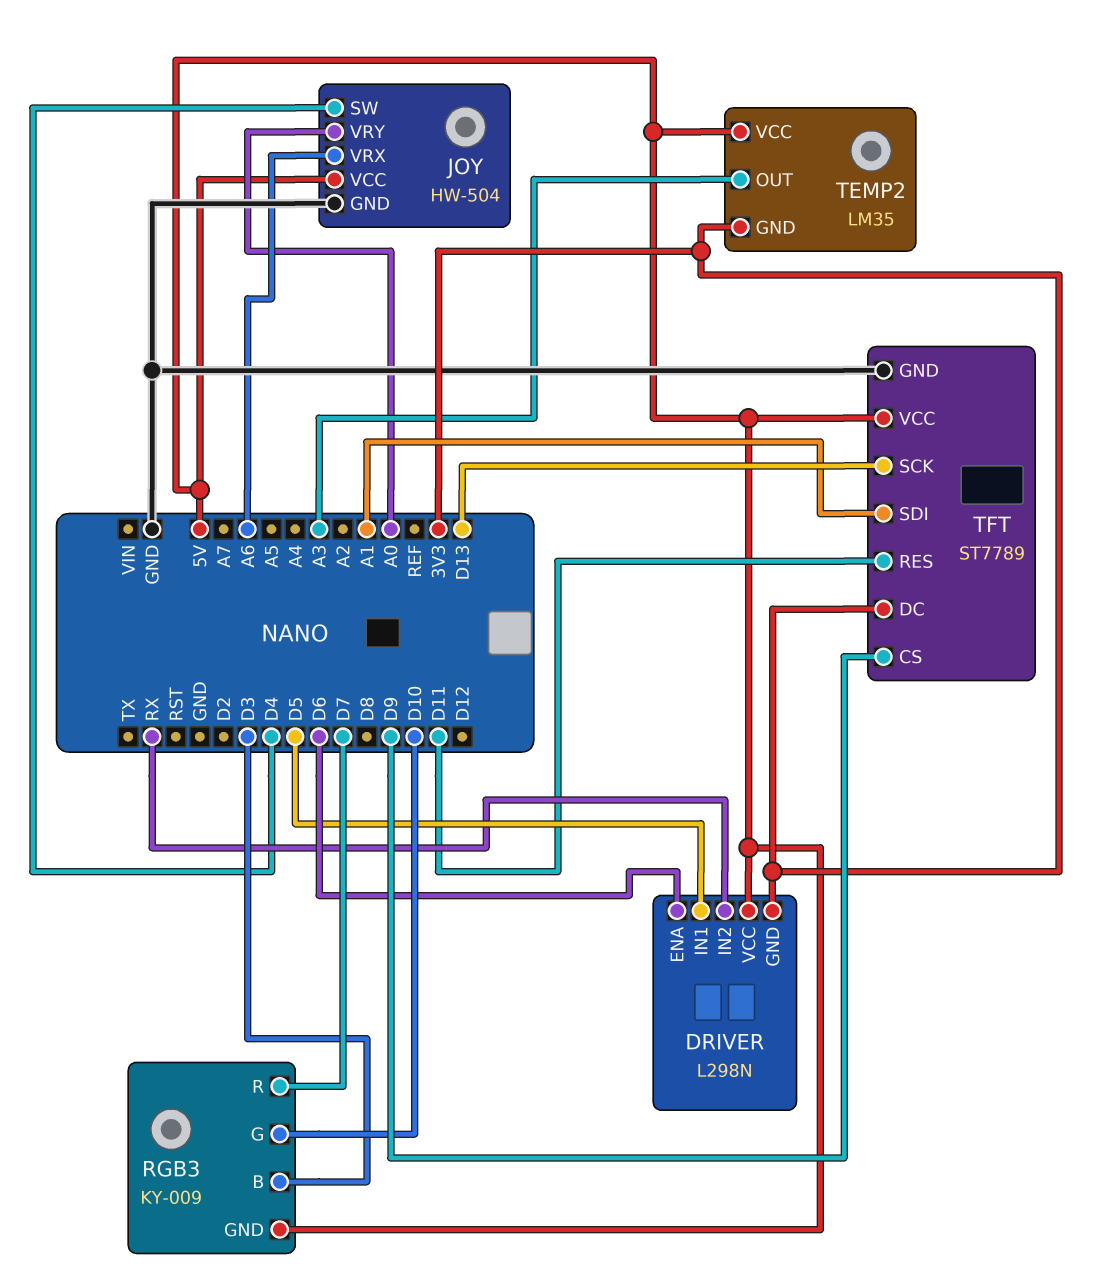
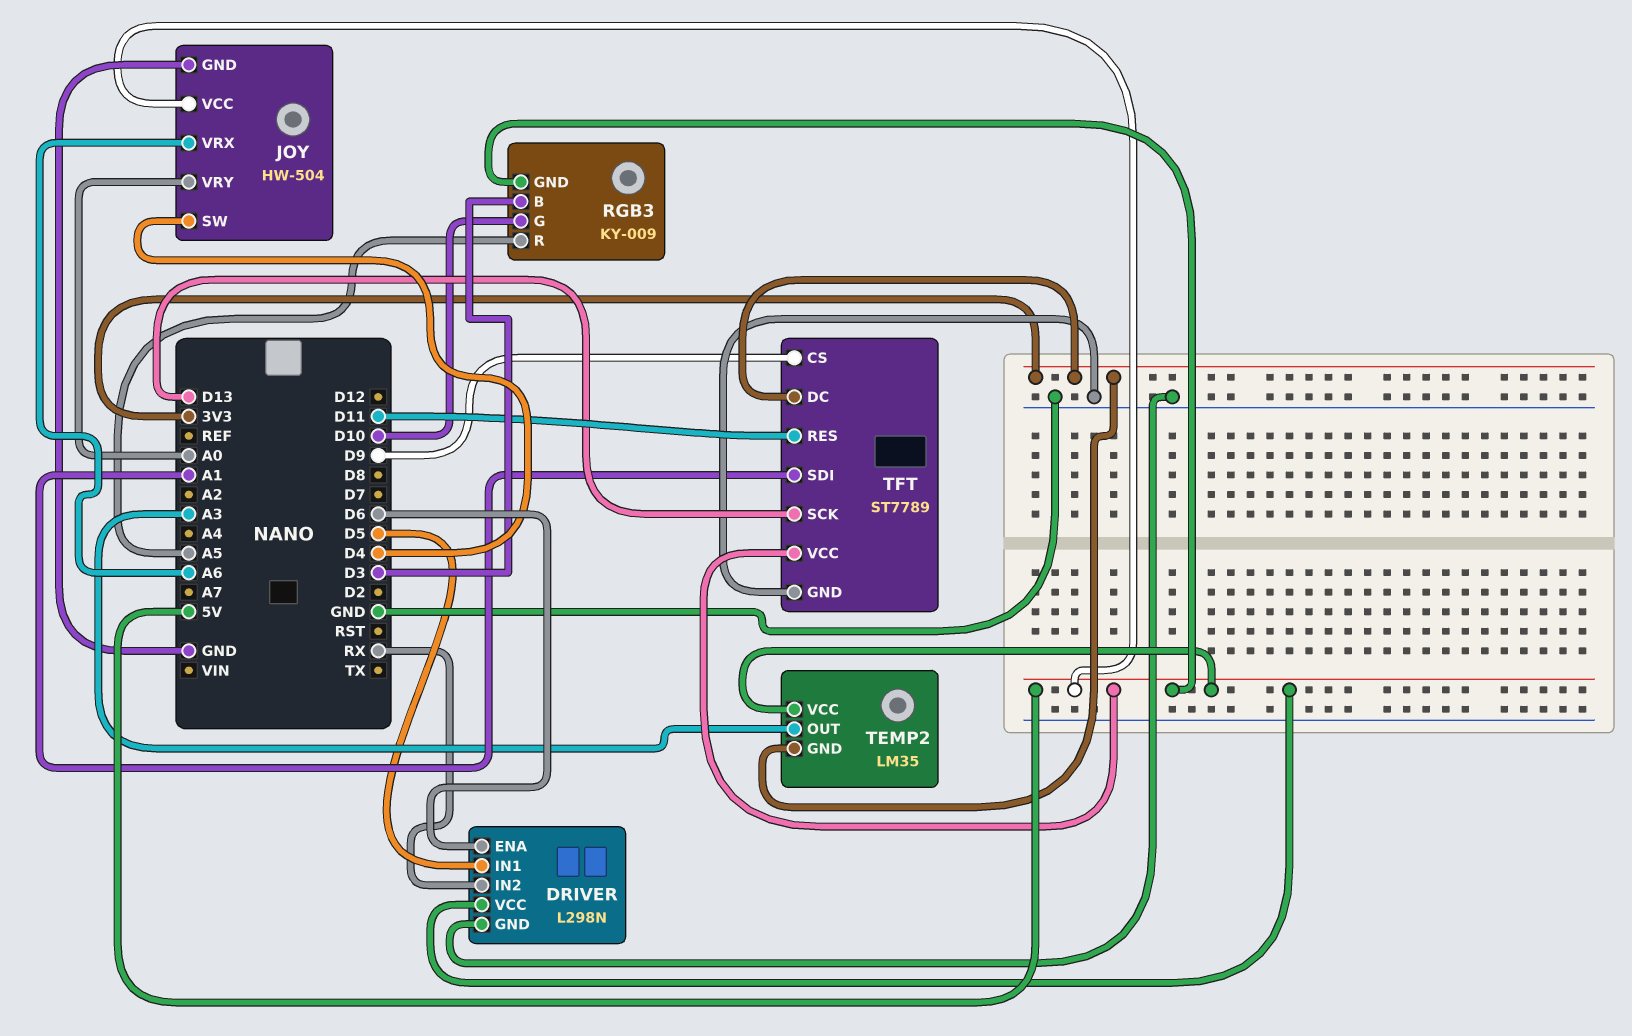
DRIVER pin GND: 3V3 -> GND
RGB3 pin R: D7 -> A5

